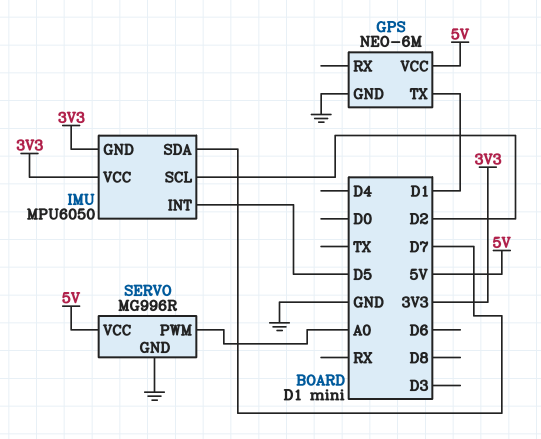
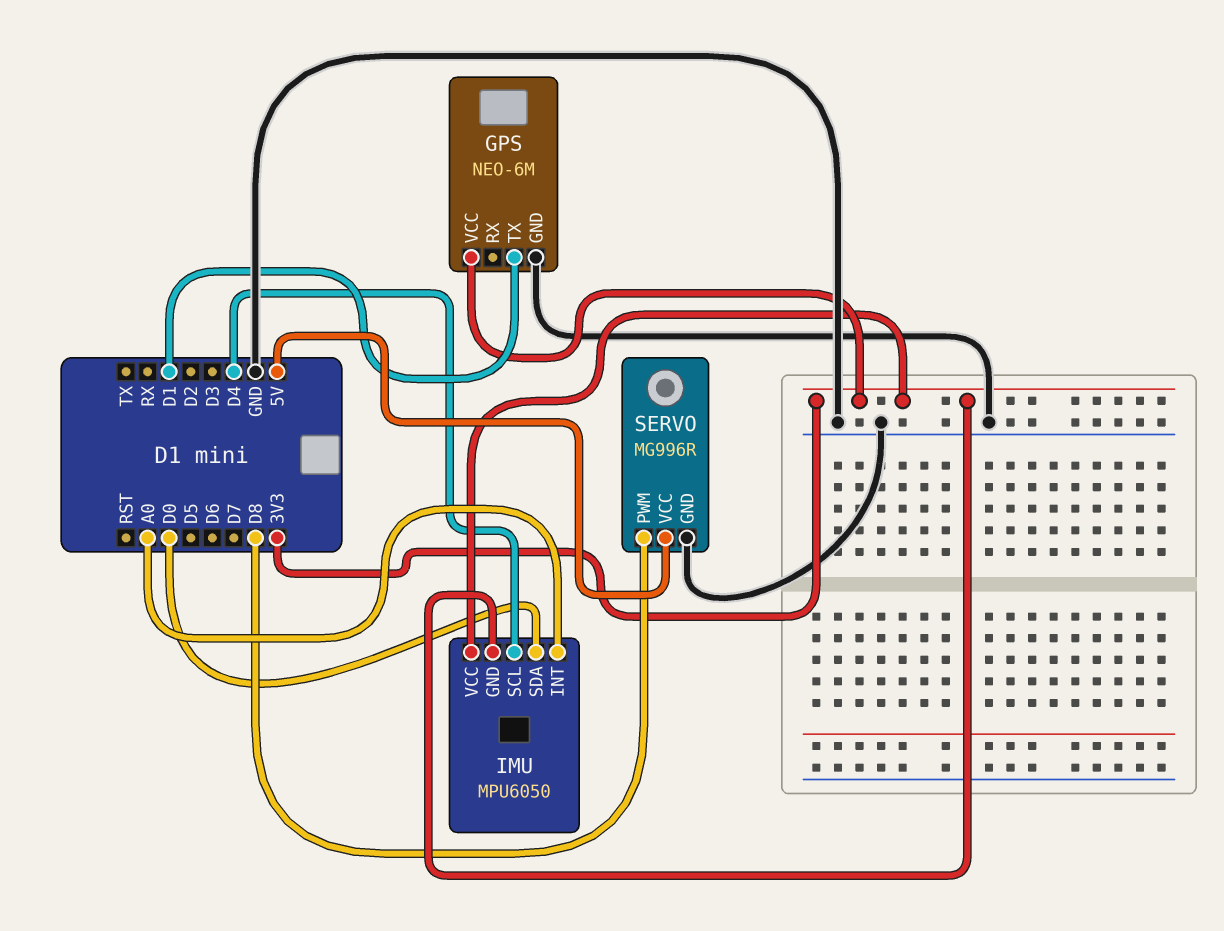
GPS pin VCC: 5V -> 3V3
IMU pin INT: D5 -> A0
IMU pin SCL: D2 -> D4
IMU pin SDA: D7 -> D0
SERVO pin PWM: A0 -> D8

